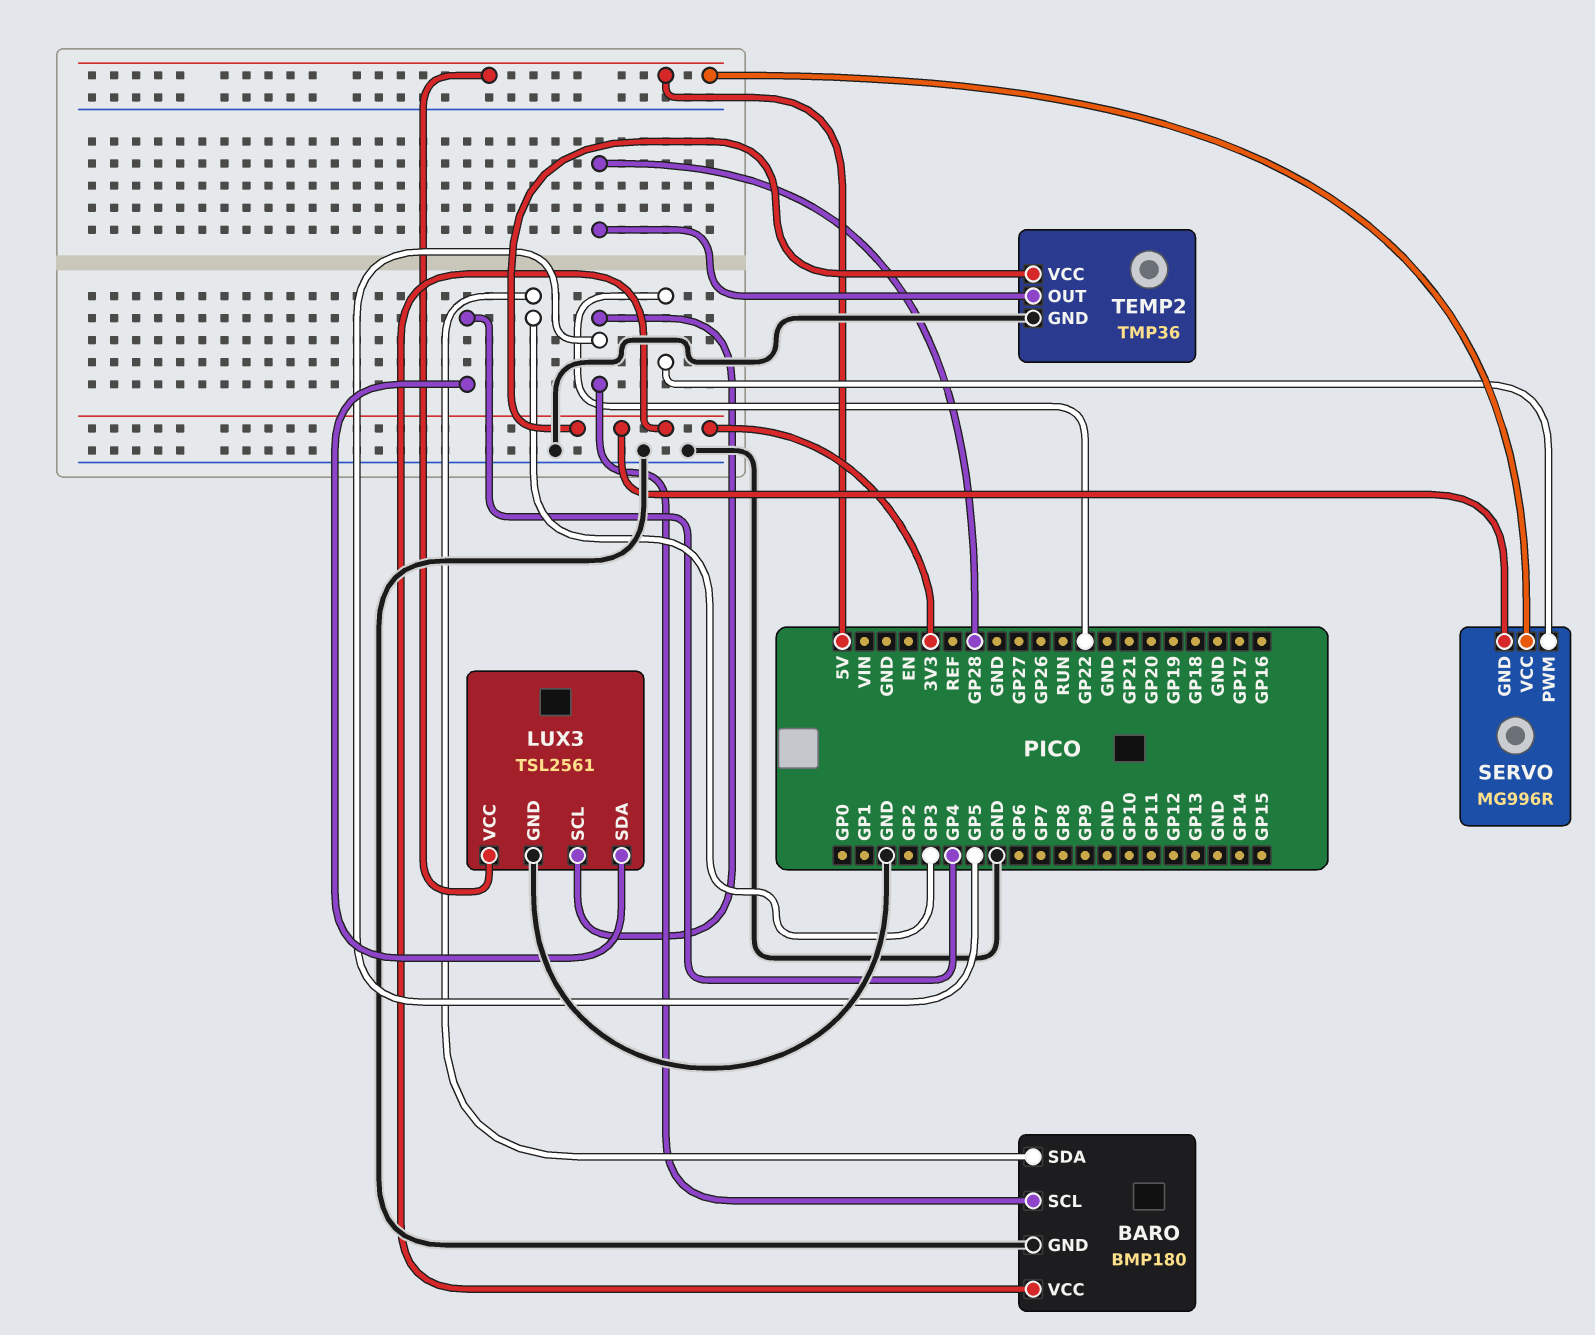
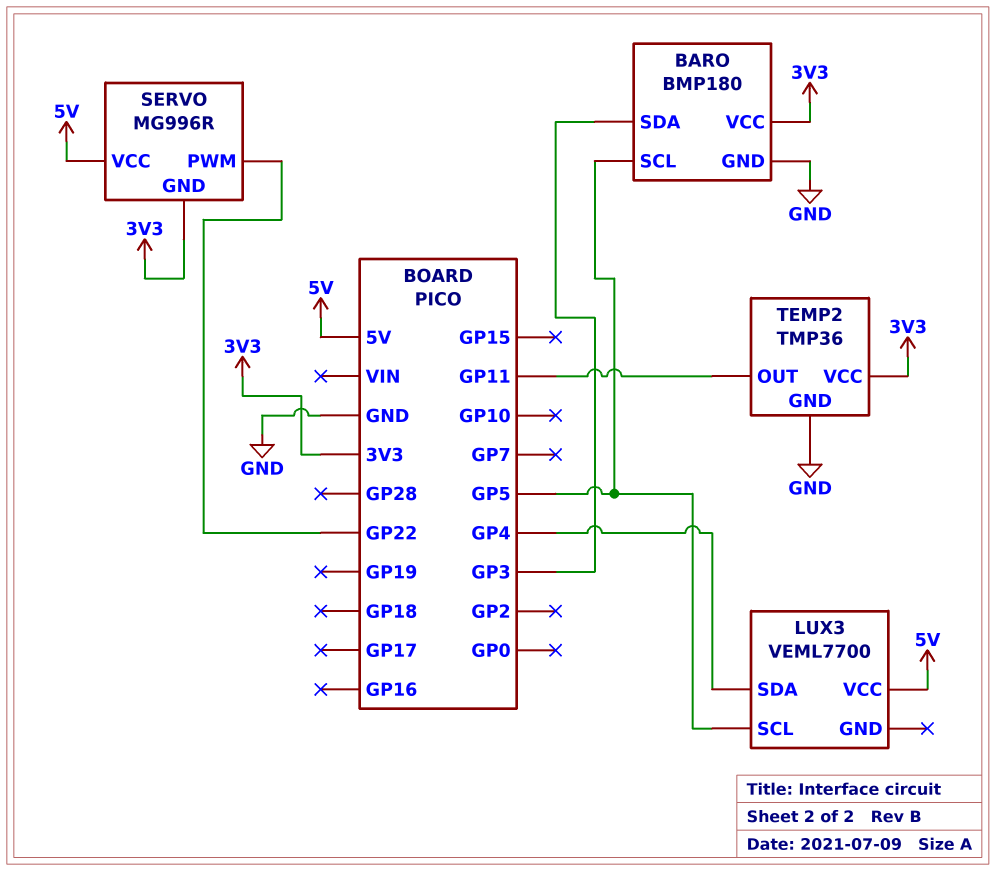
LUX3: TSL2561 -> VEML7700
LUX3 pin GND: GND -> none
TEMP2 pin OUT: GP28 -> GP11

